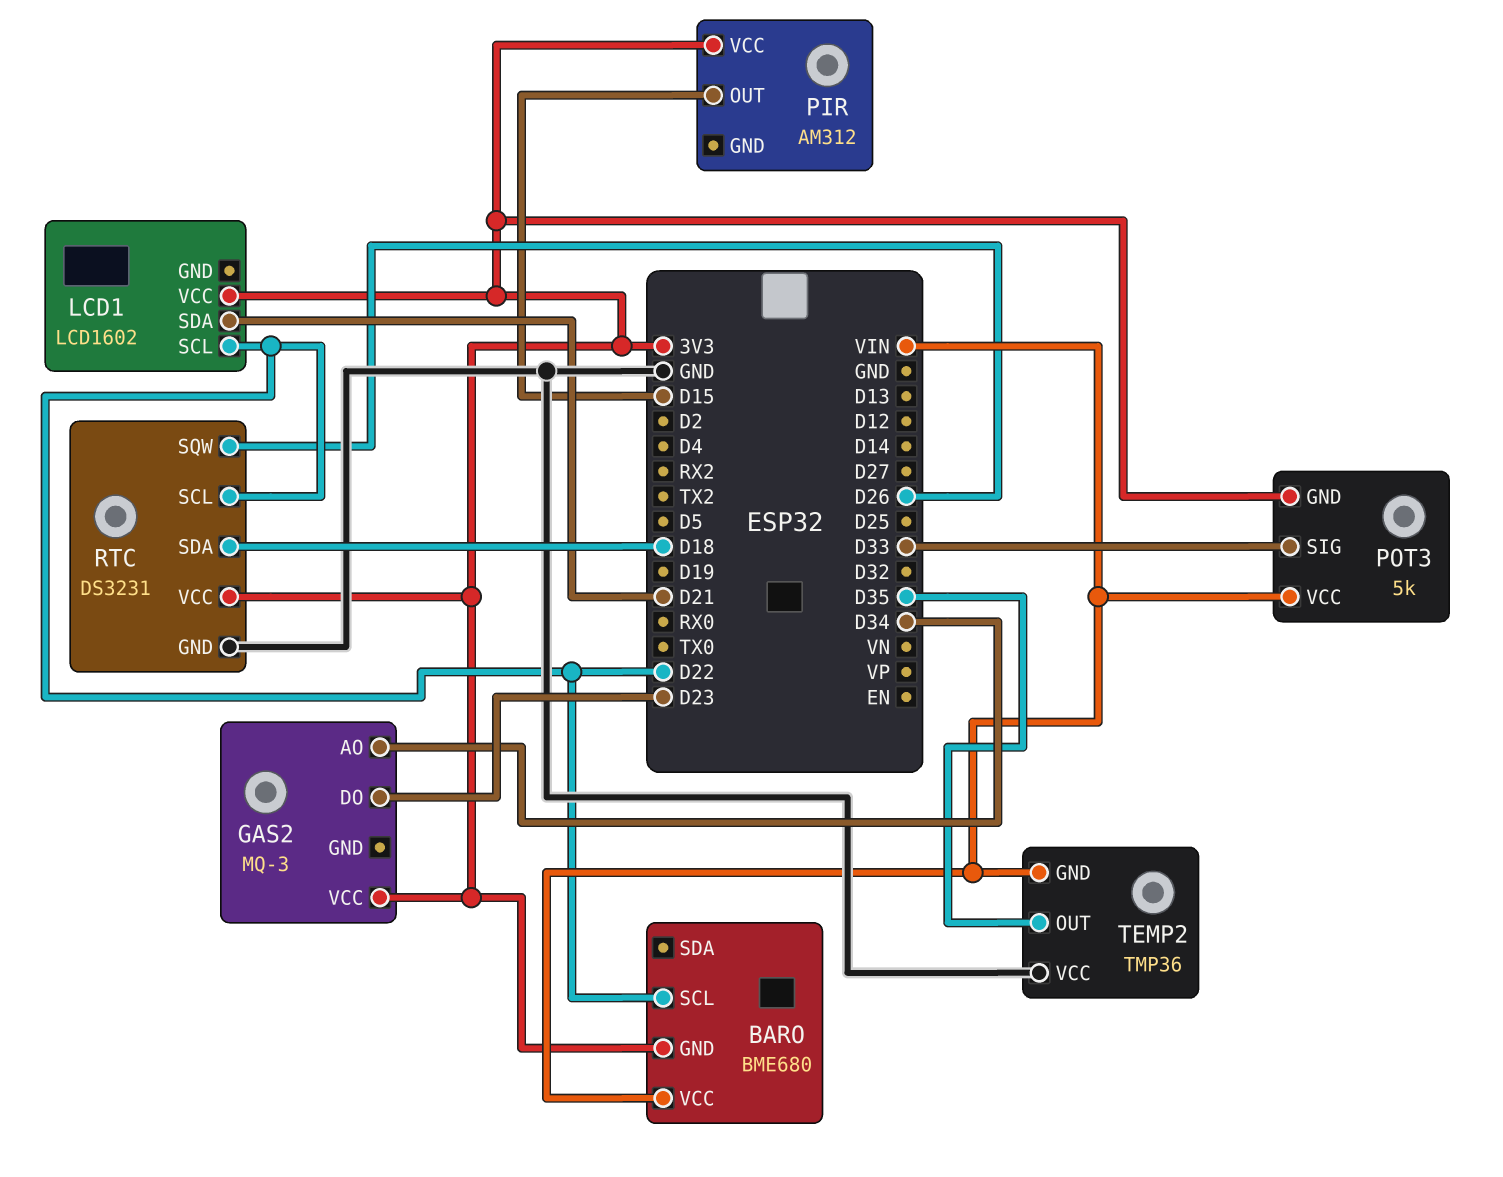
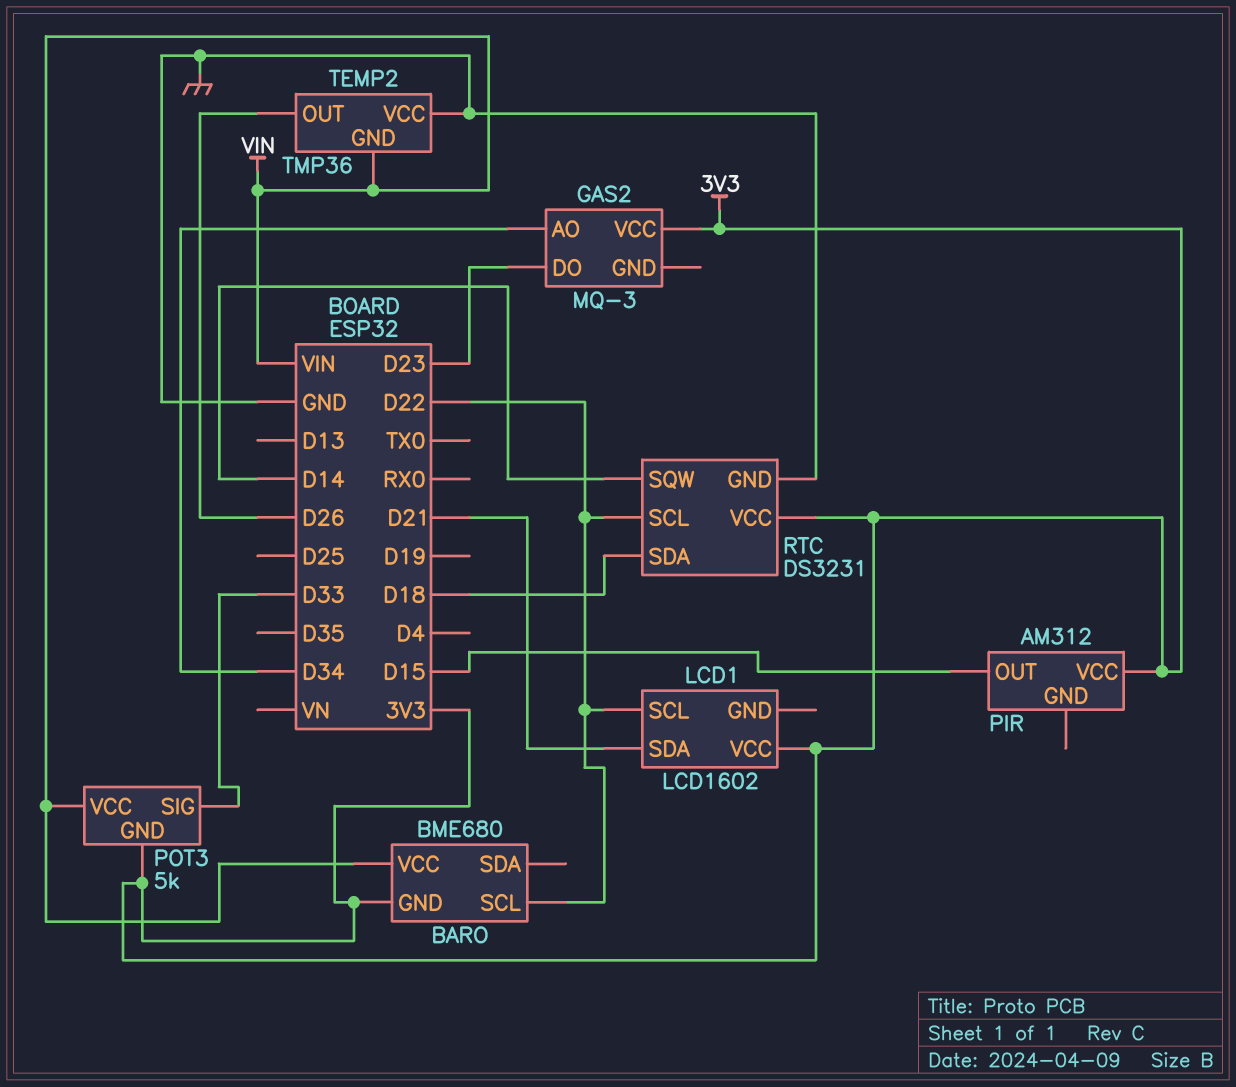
RTC pin SQW: D26 -> D14
TEMP2 pin OUT: D35 -> D26

